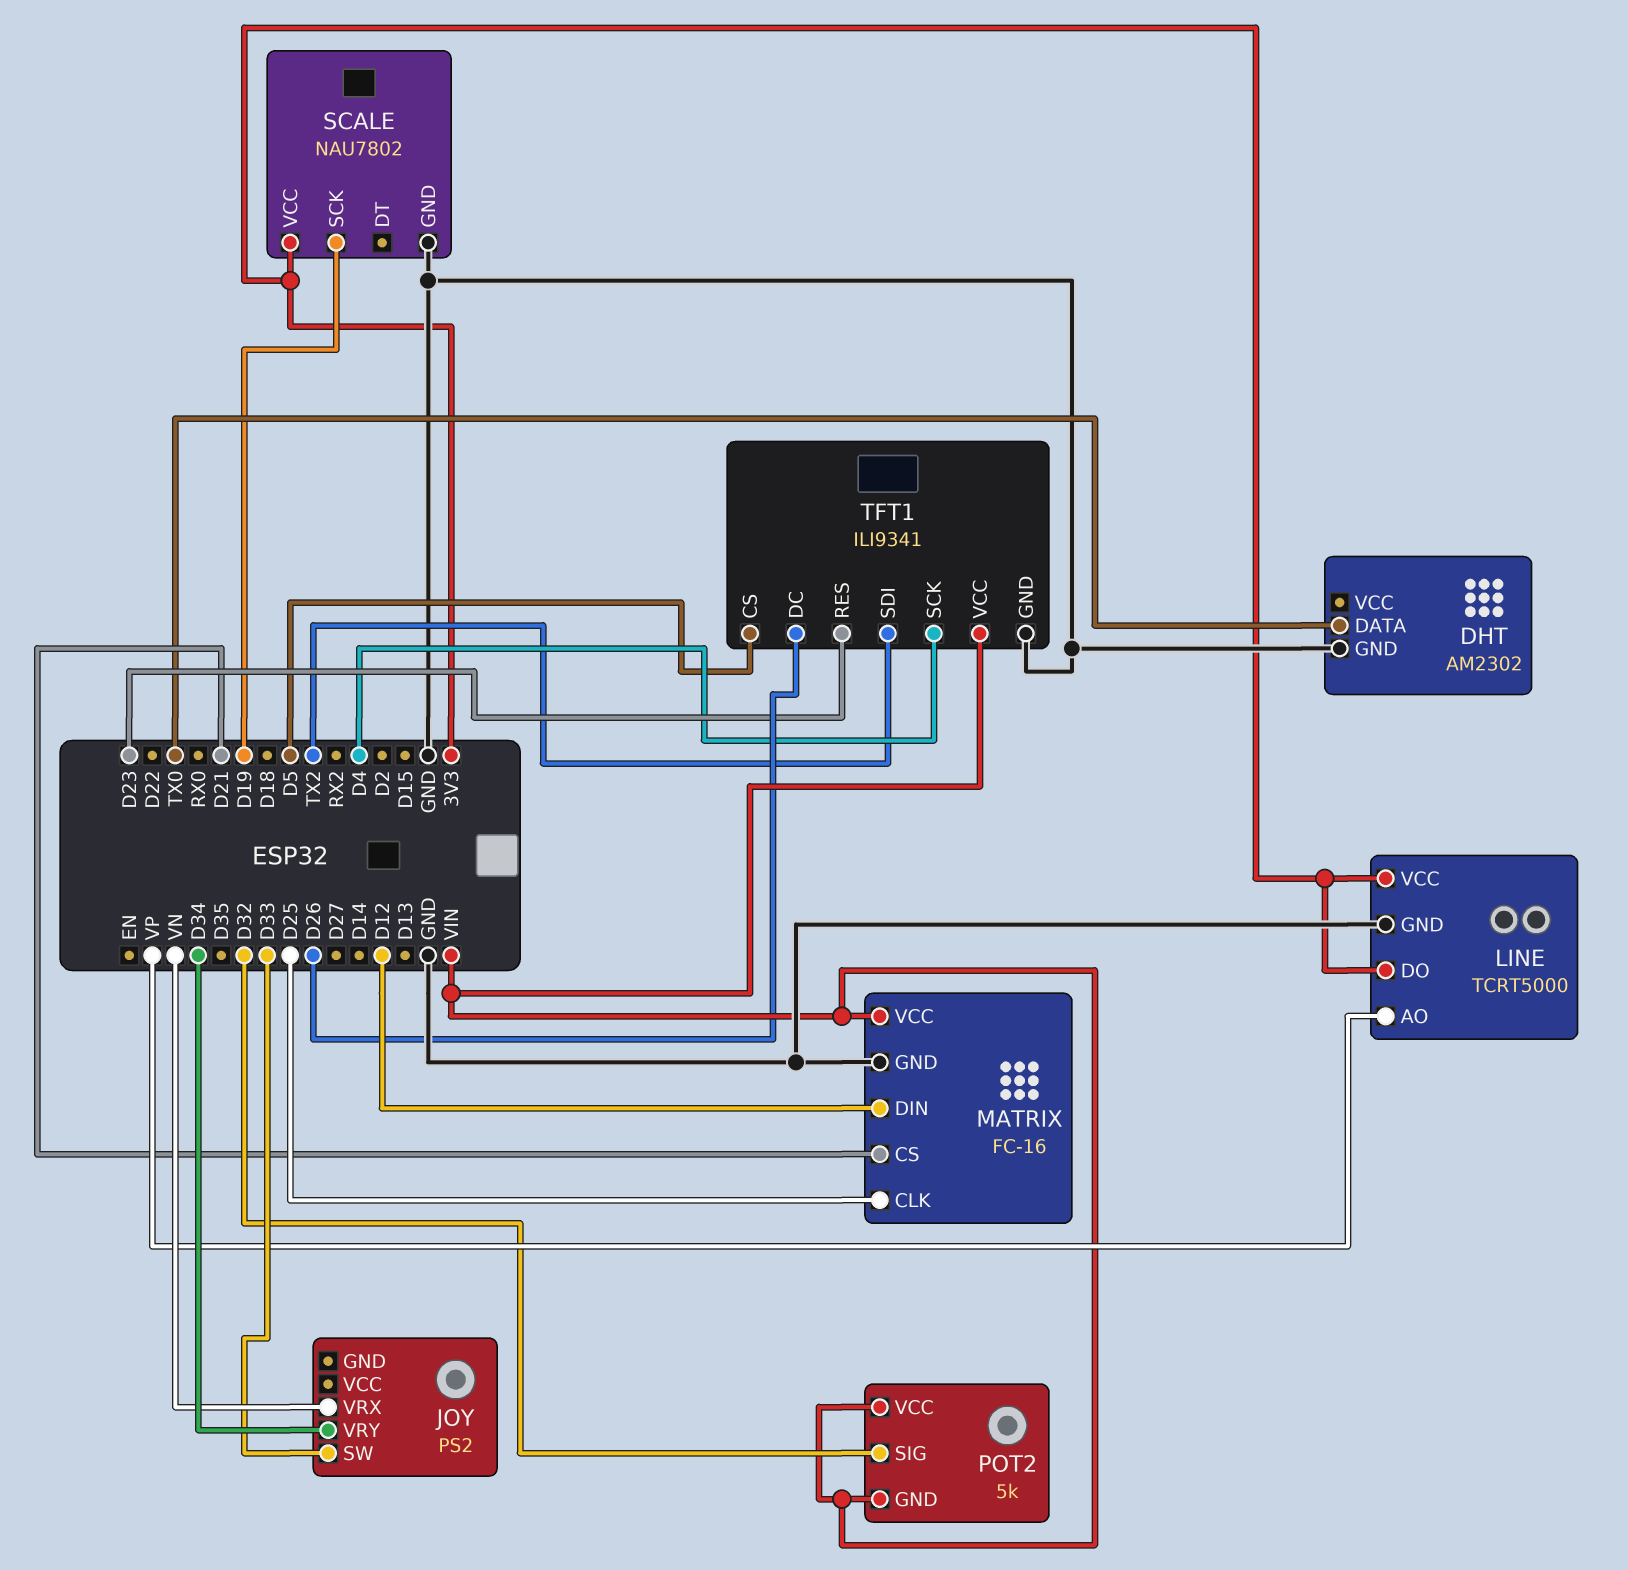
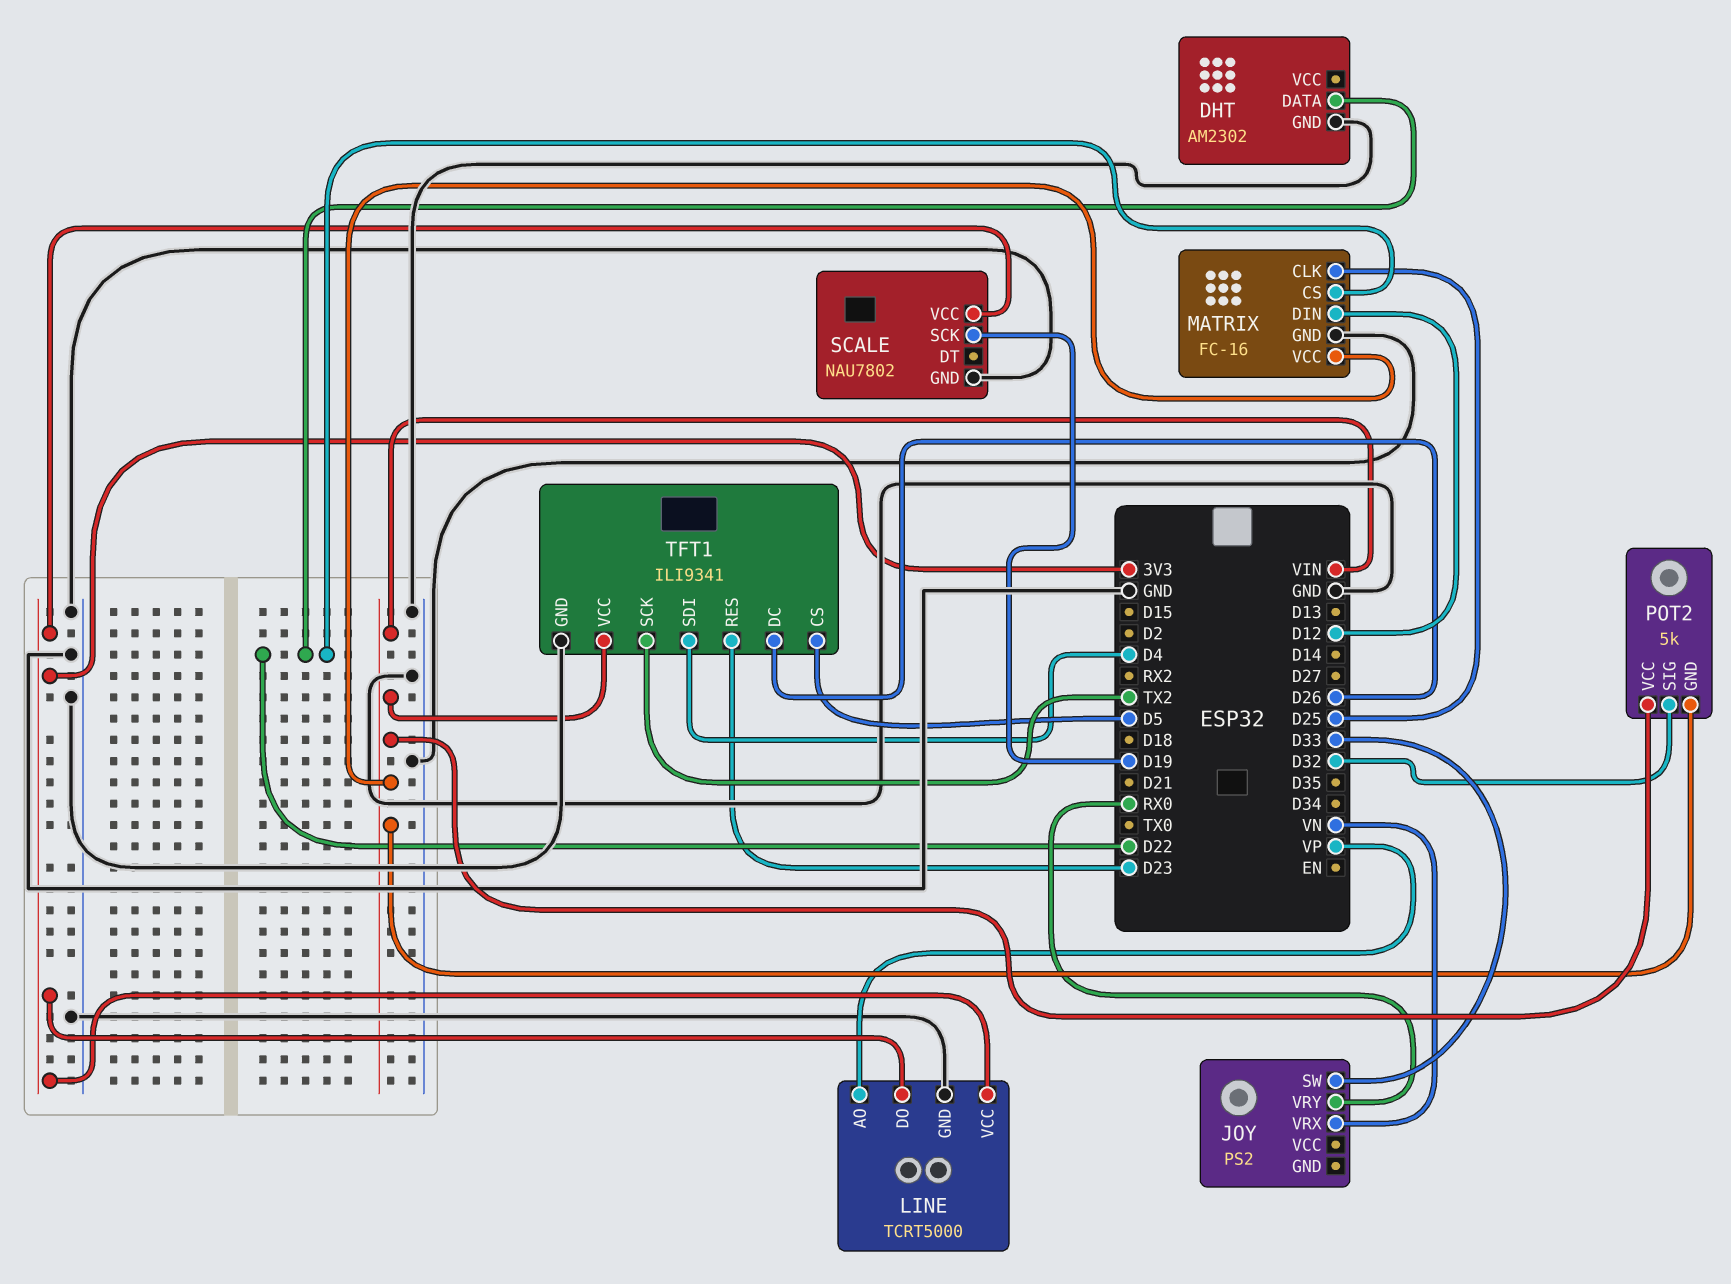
DHT pin DATA: TX0 -> D22
JOY pin VRY: D34 -> RX0
MATRIX pin CS: D21 -> D22
TFT1 pin SCK: D4 -> TX2
TFT1 pin SDI: TX2 -> D4

